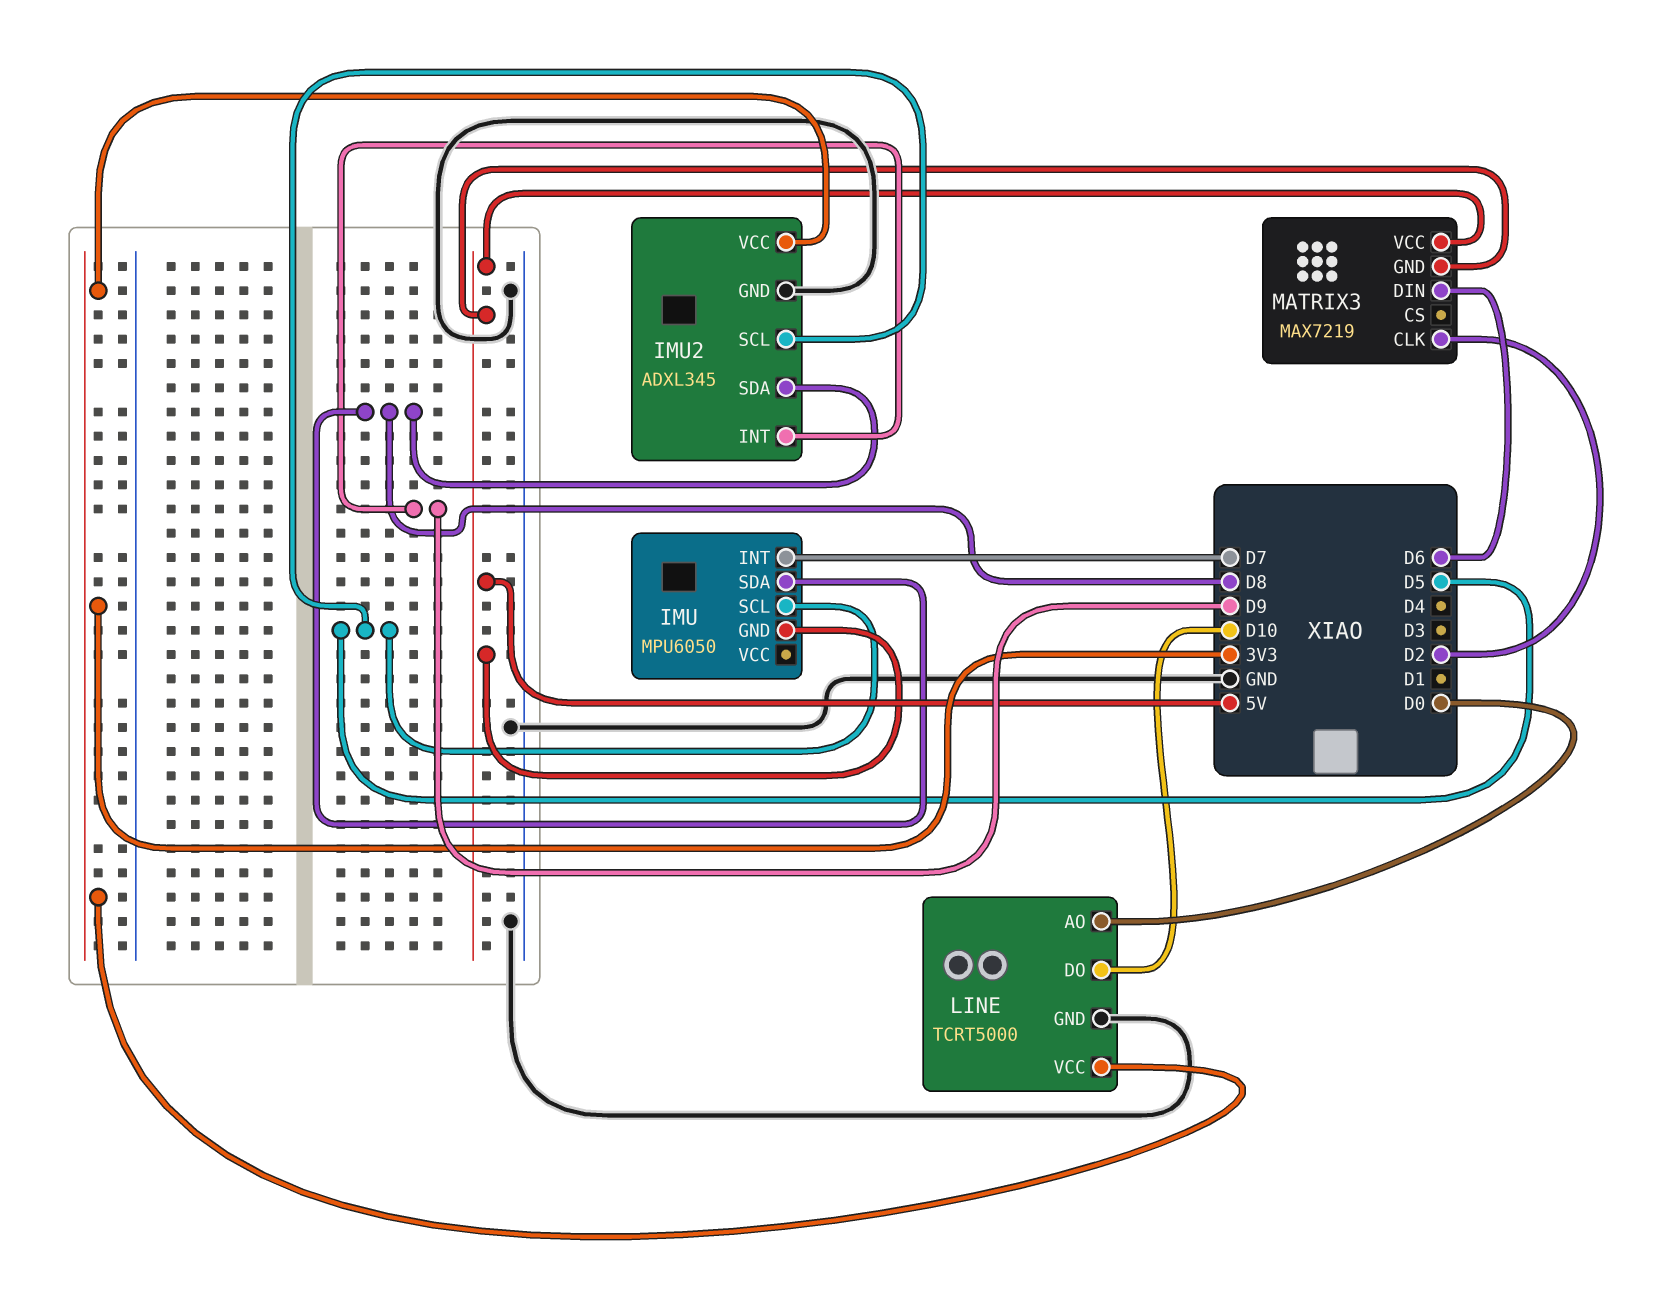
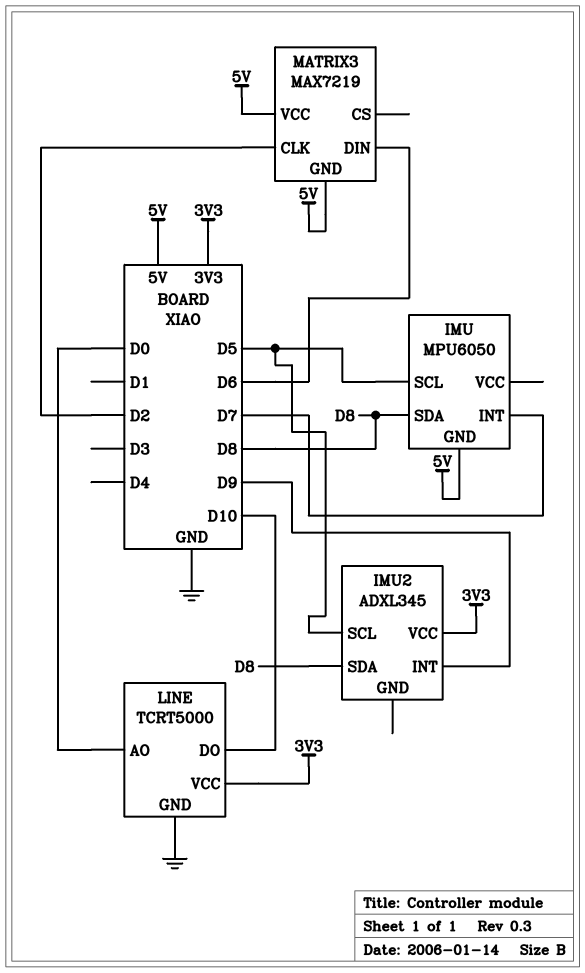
IMU2 pin GND: GND -> none

